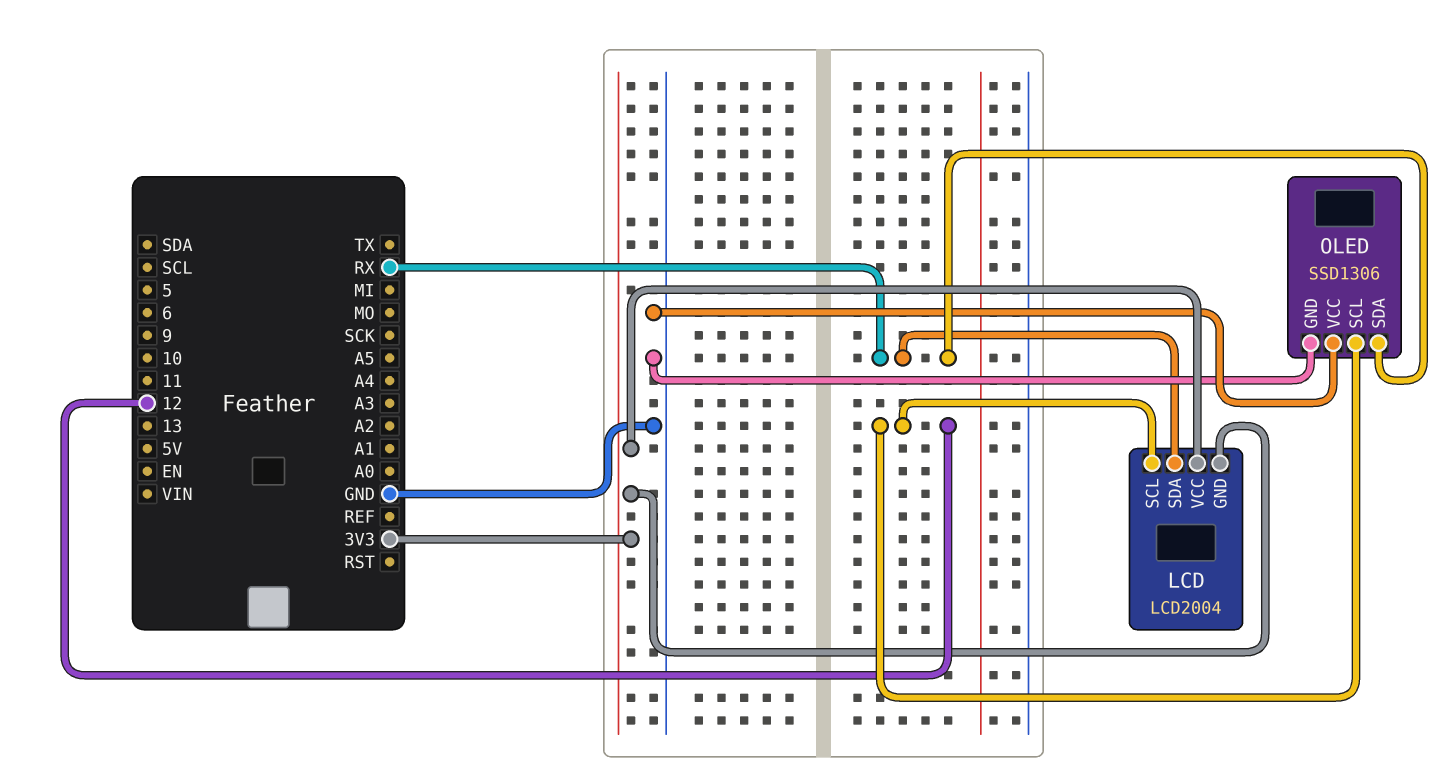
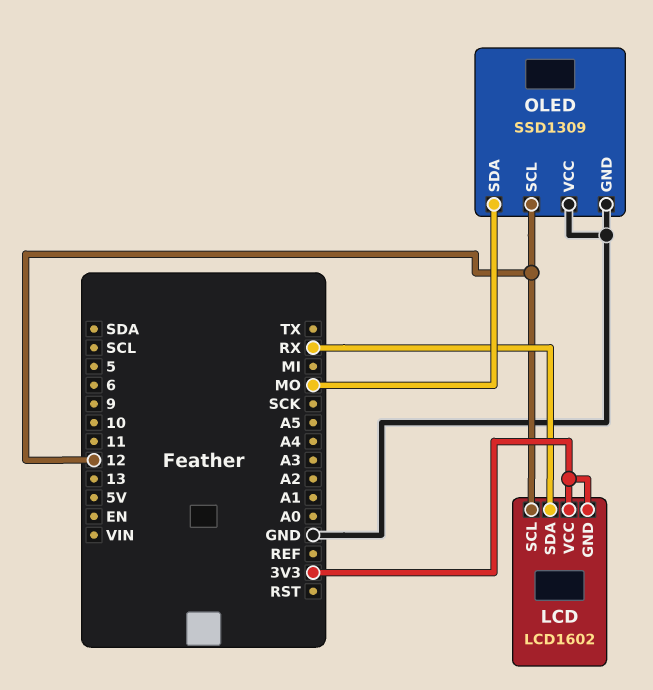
LCD: LCD2004 -> LCD1602
OLED: SSD1306 -> SSD1309
OLED pin SDA: RX -> MO

